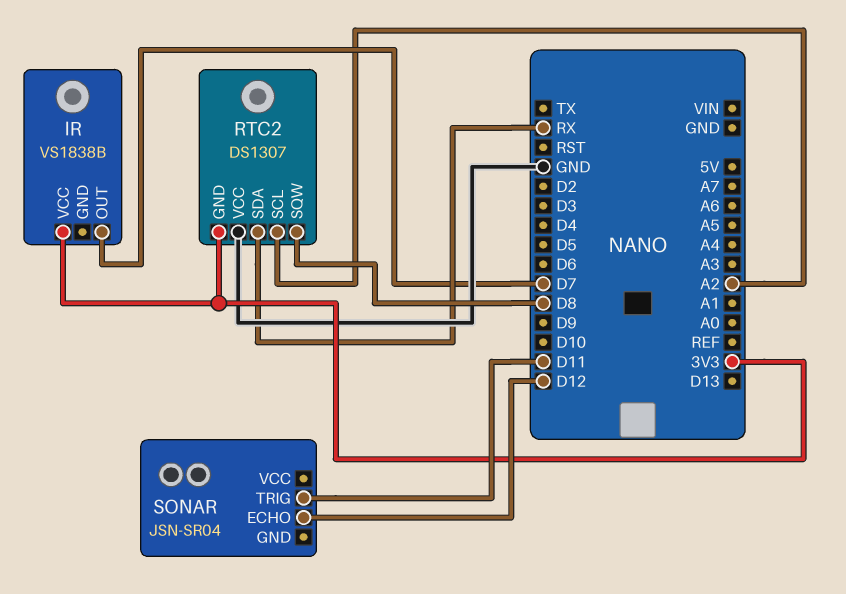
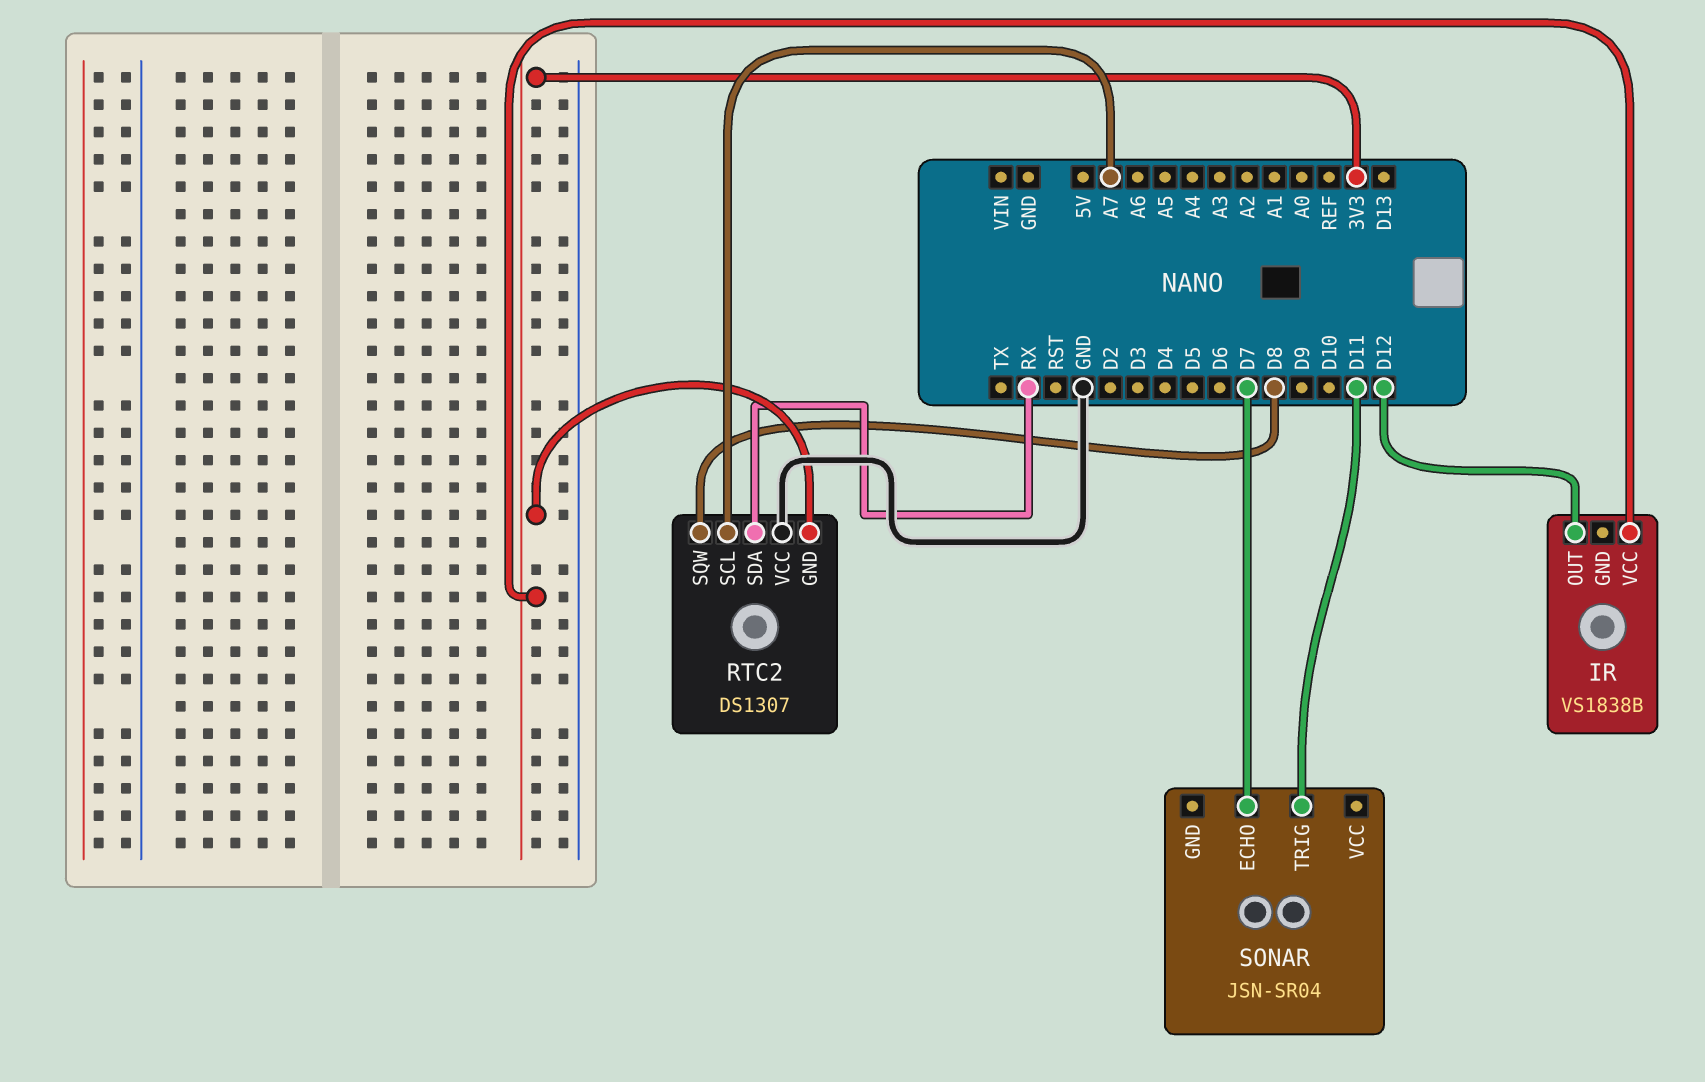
IR pin OUT: D7 -> D12
RTC2 pin SCL: A2 -> A7
SONAR pin ECHO: D12 -> D7

